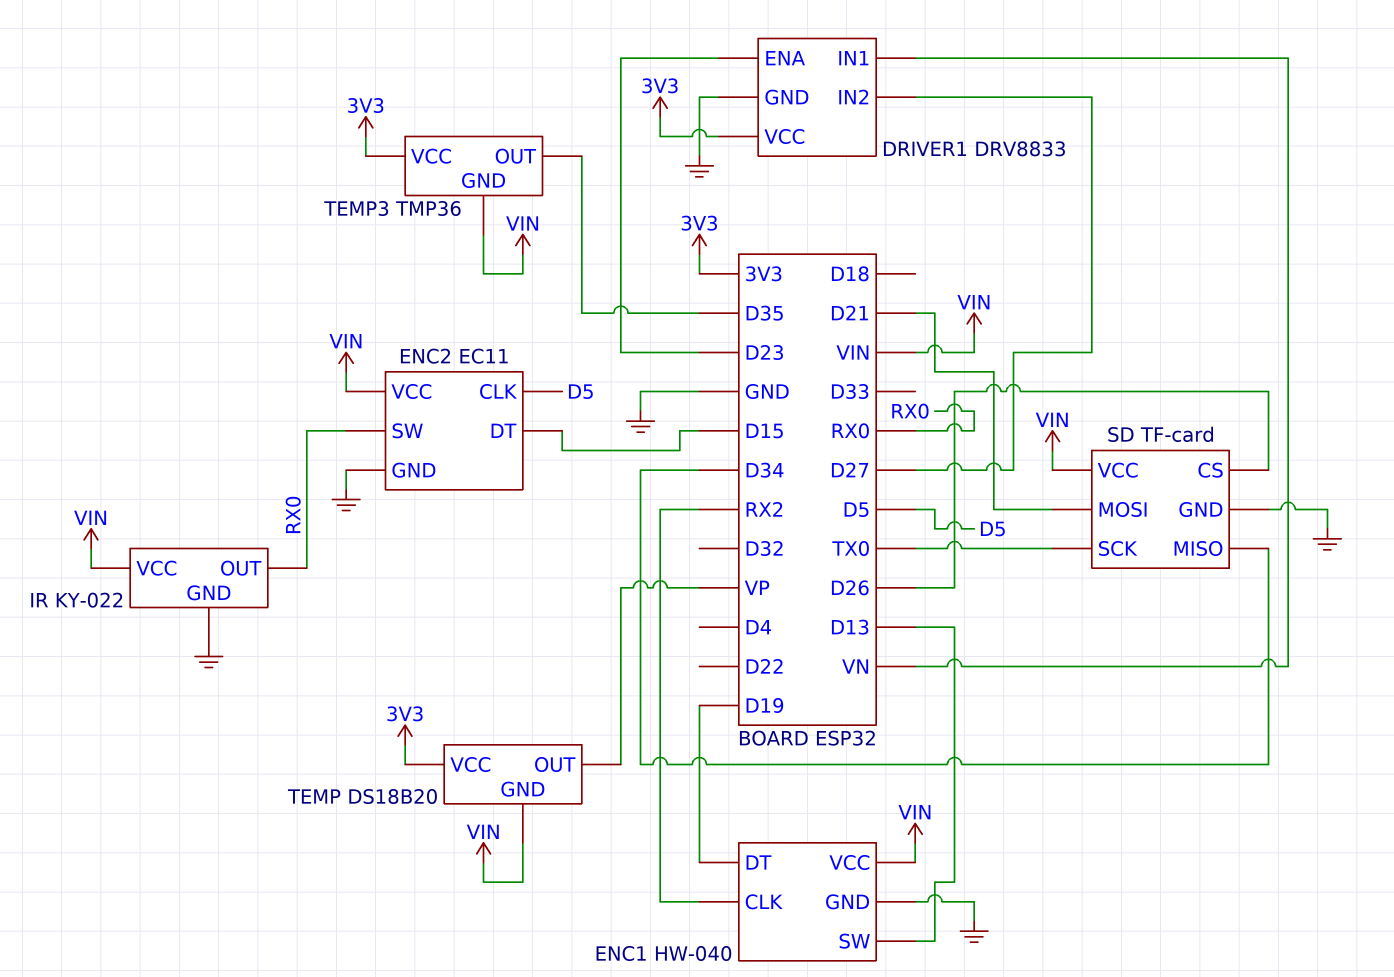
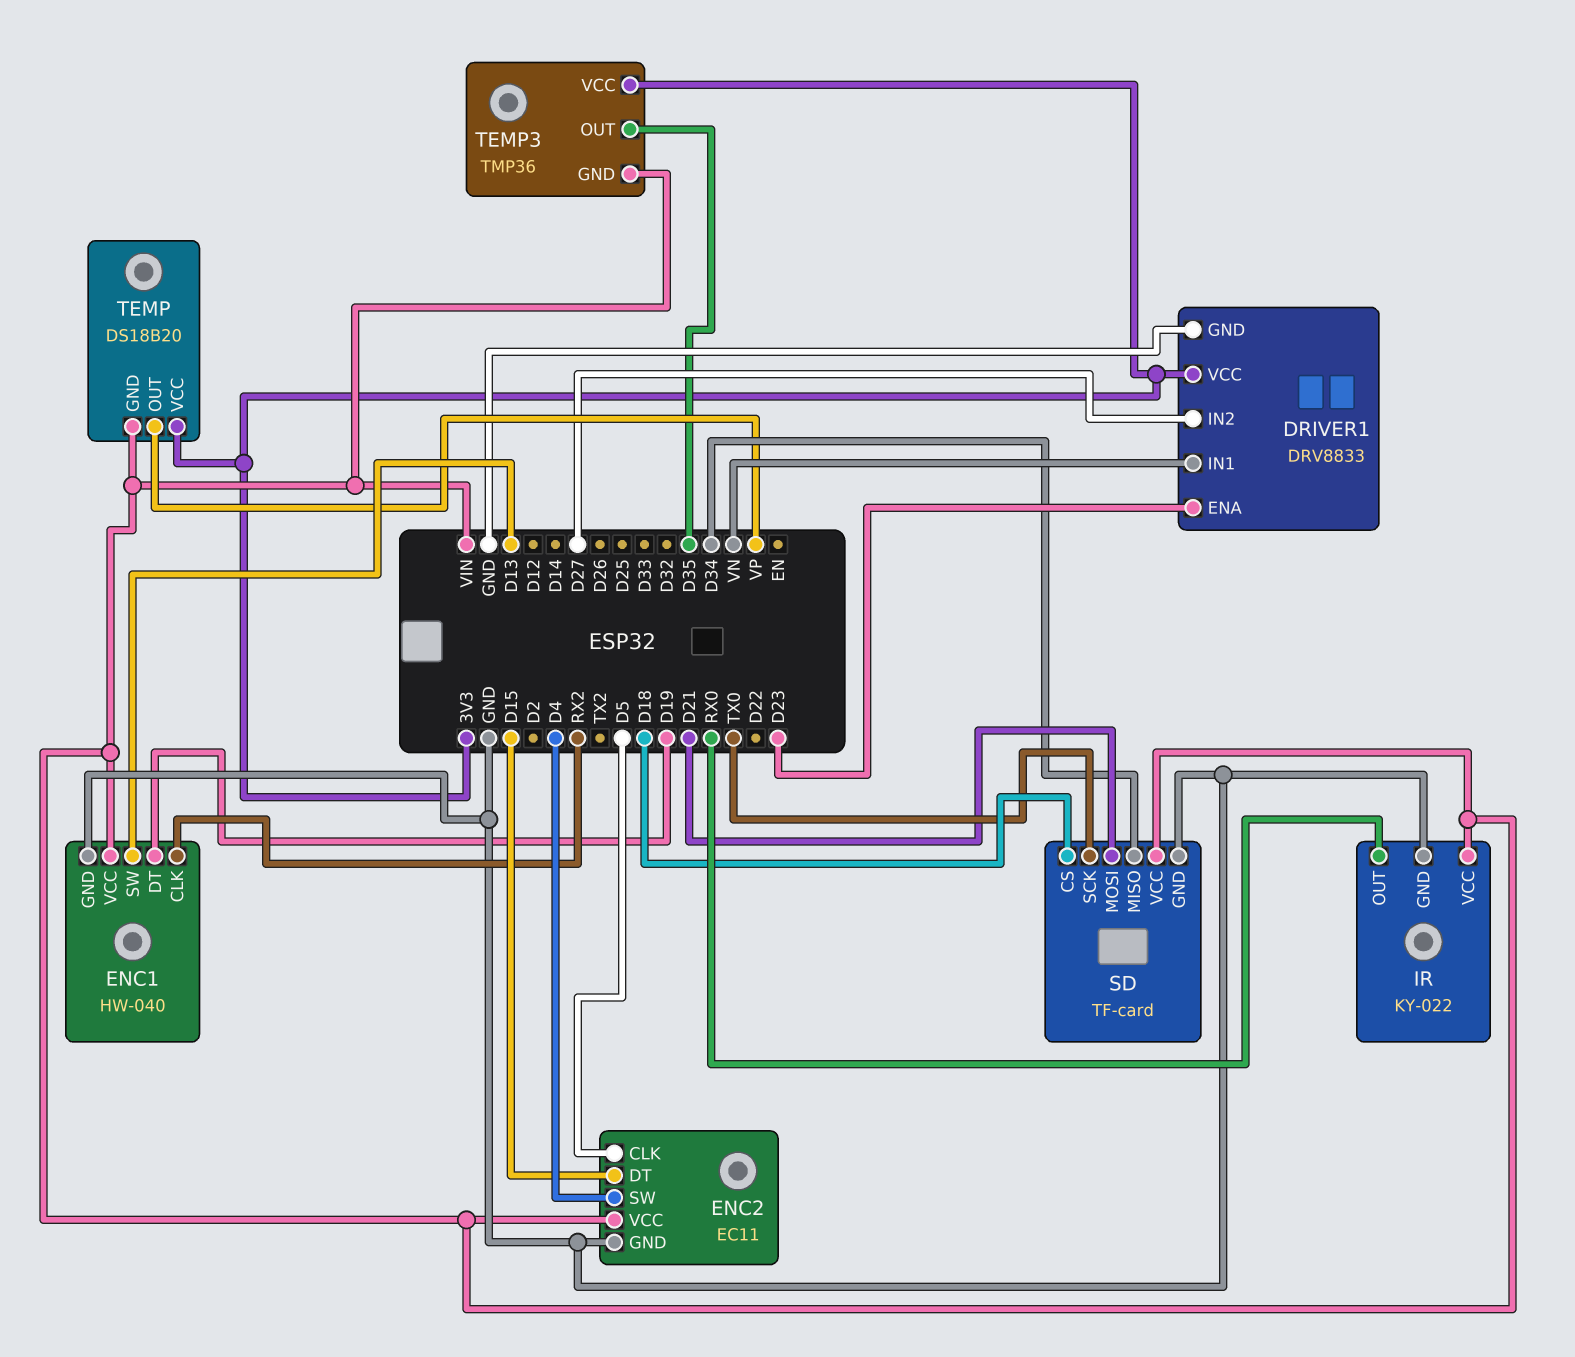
ENC2 pin SW: RX0 -> D4
SD pin CS: D26 -> D18

